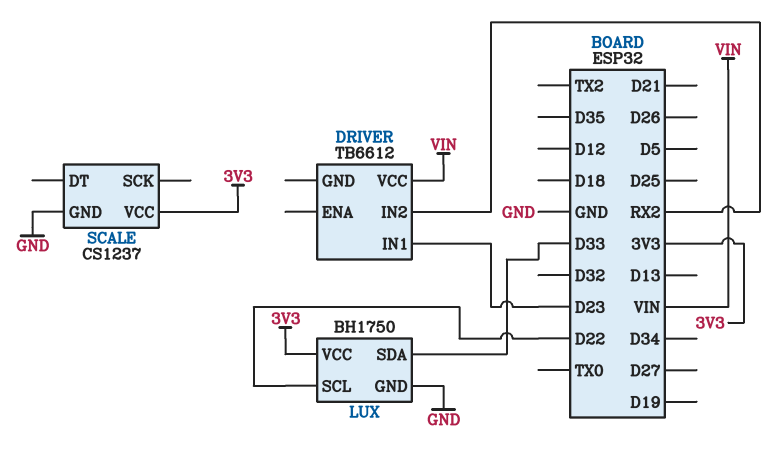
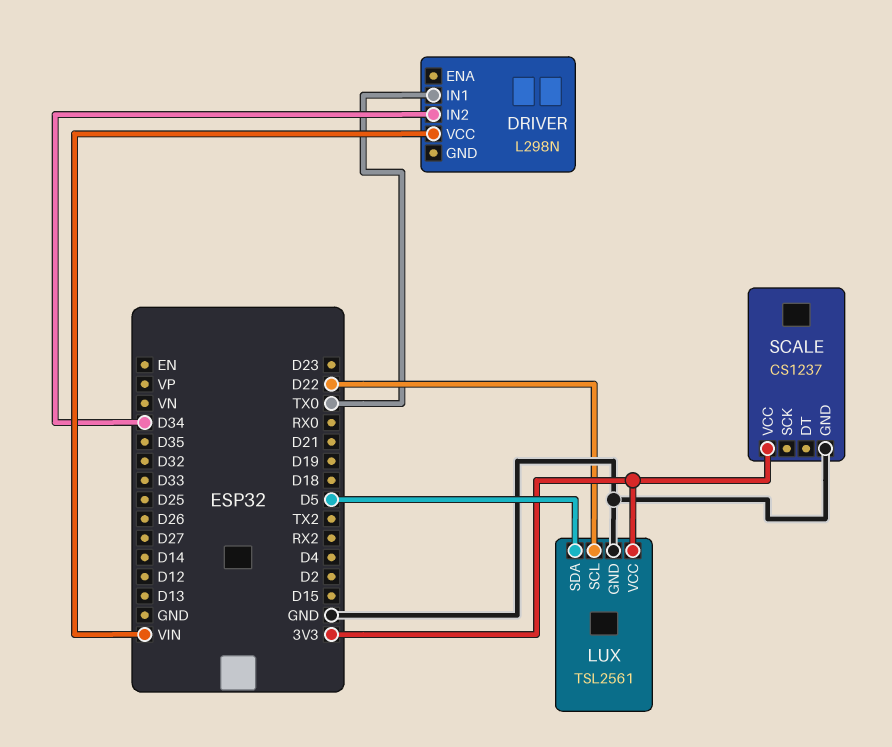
DRIVER: TB6612 -> L298N
DRIVER pin IN1: D23 -> TX0
DRIVER pin IN2: RX2 -> D34
LUX: BH1750 -> TSL2561
LUX pin SDA: D33 -> D5

